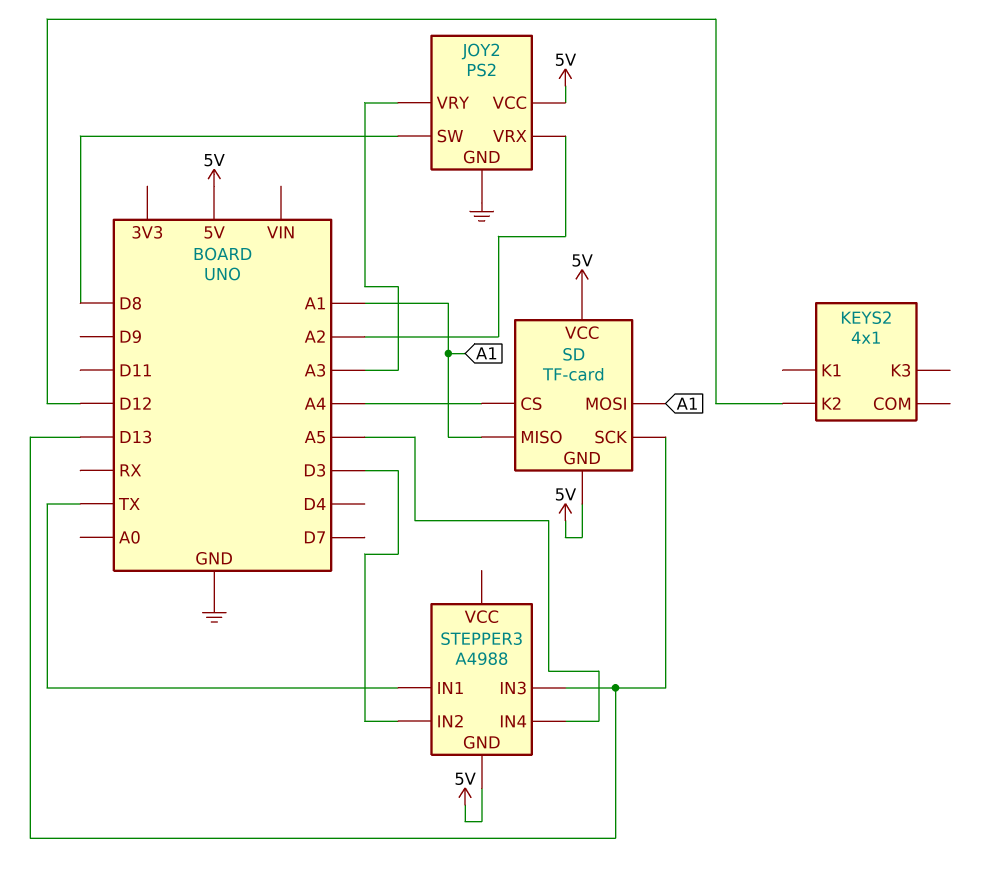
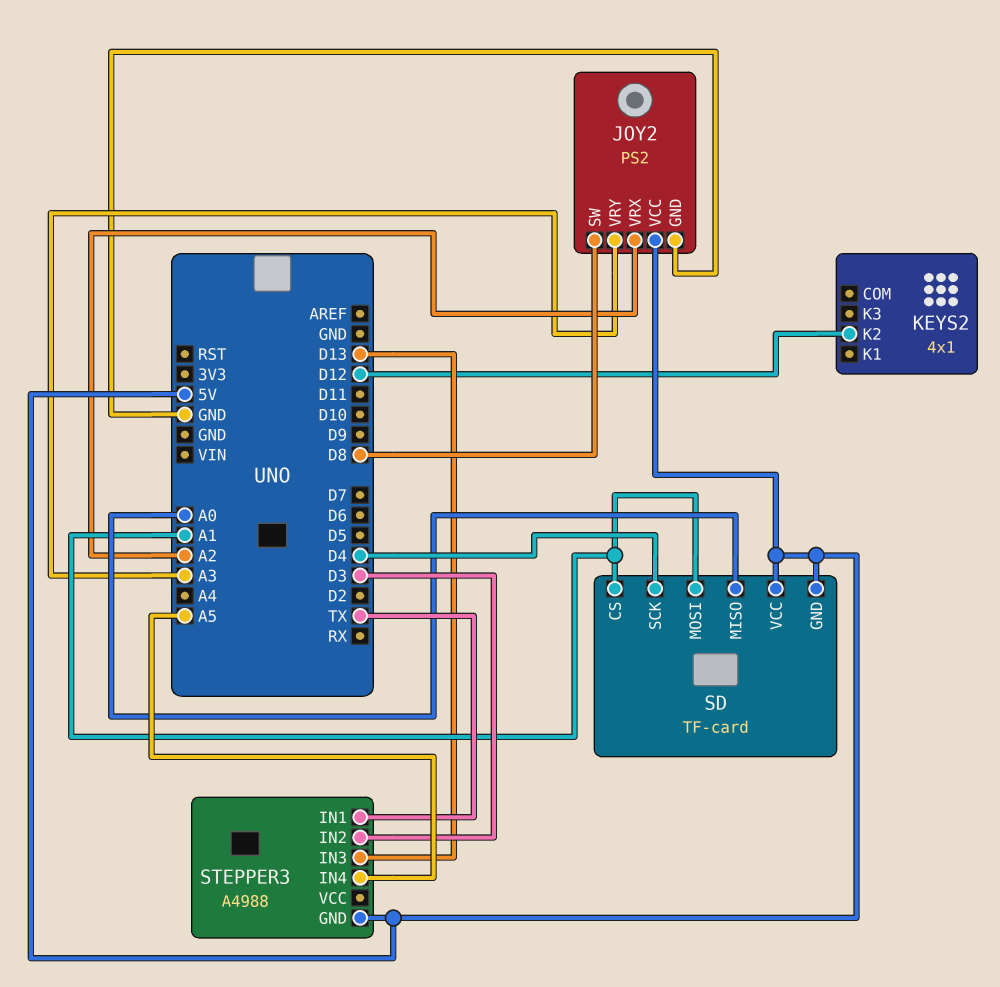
SD pin CS: A4 -> A1
SD pin MISO: A1 -> A0
SD pin SCK: D13 -> D4

